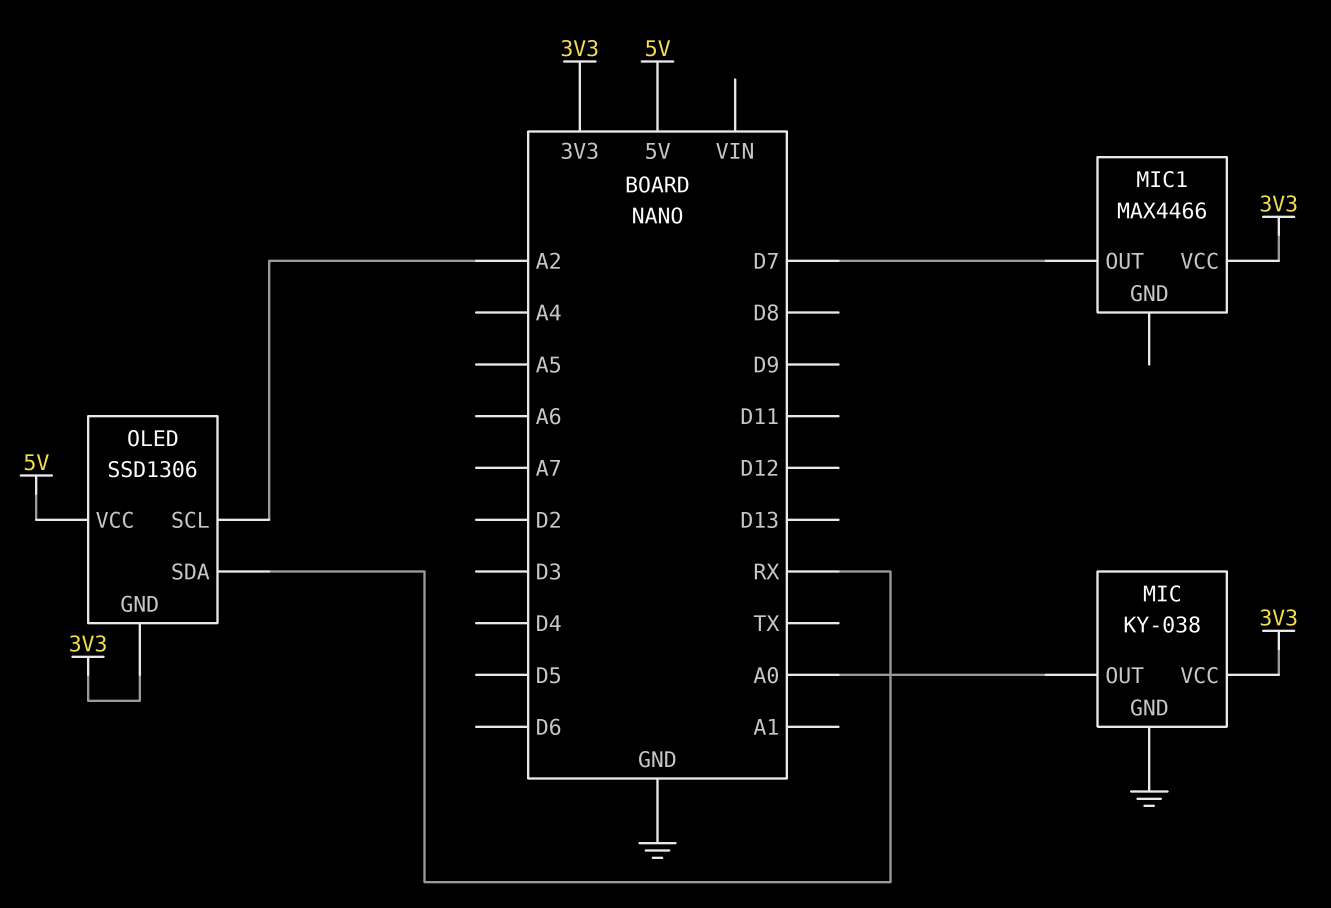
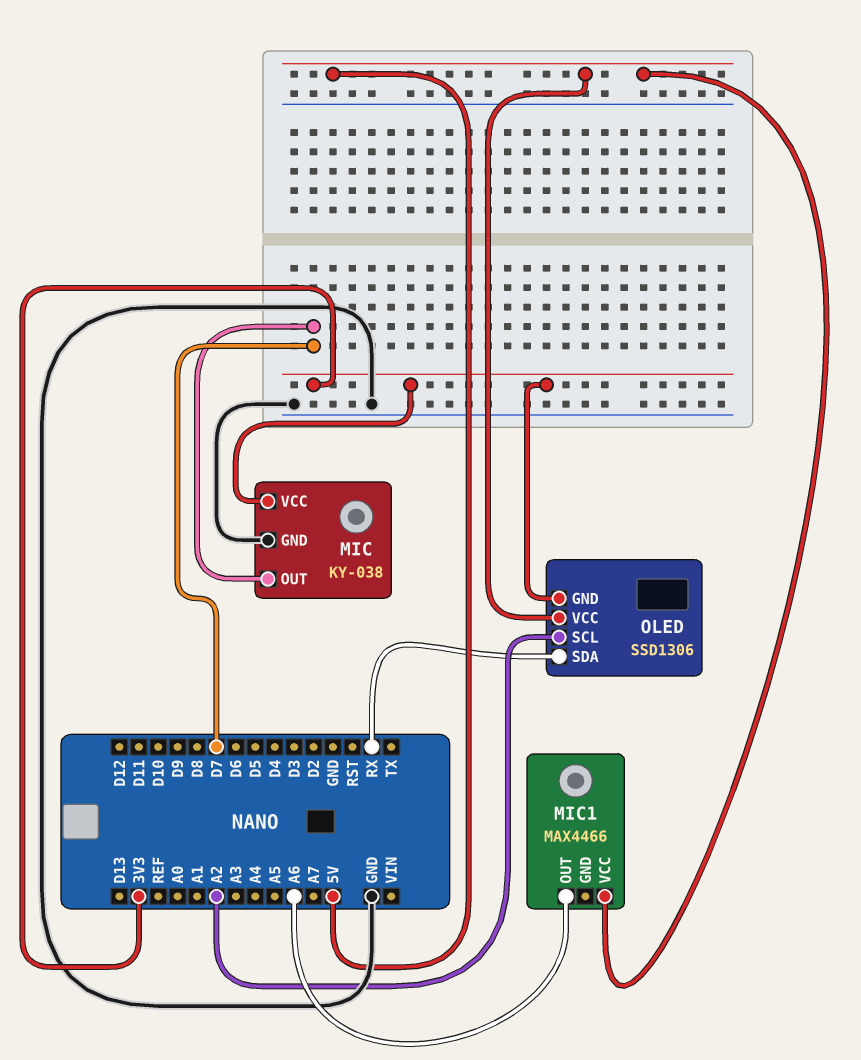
MIC pin OUT: A0 -> D7
MIC1 pin OUT: D7 -> A6
MIC1 pin VCC: 3V3 -> 5V

